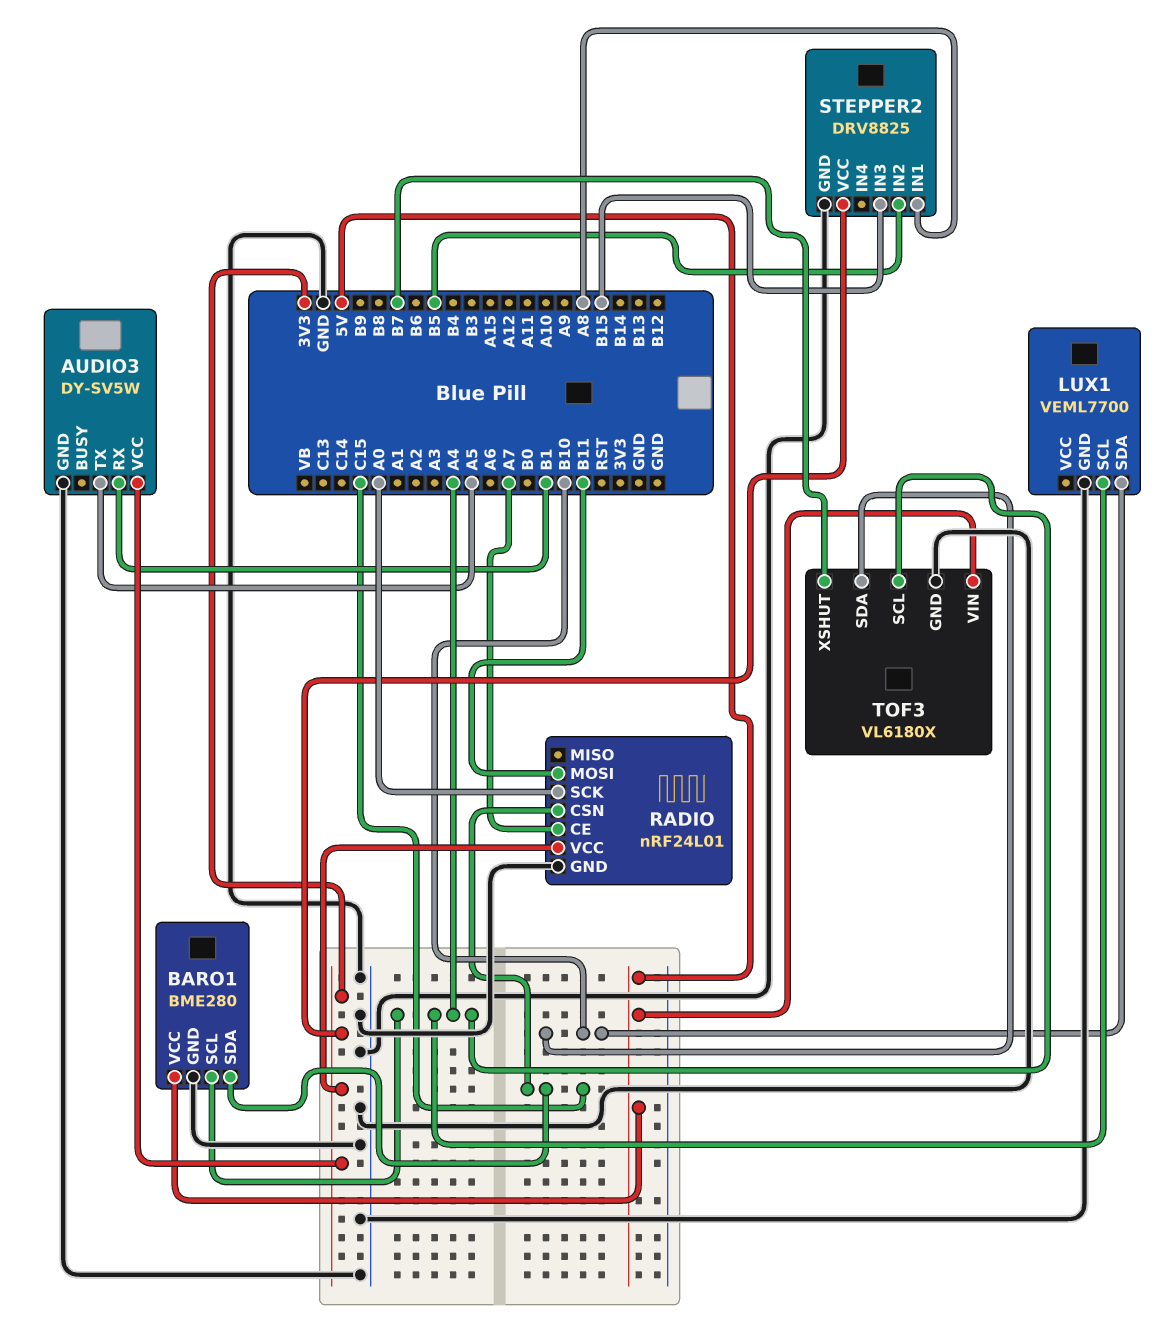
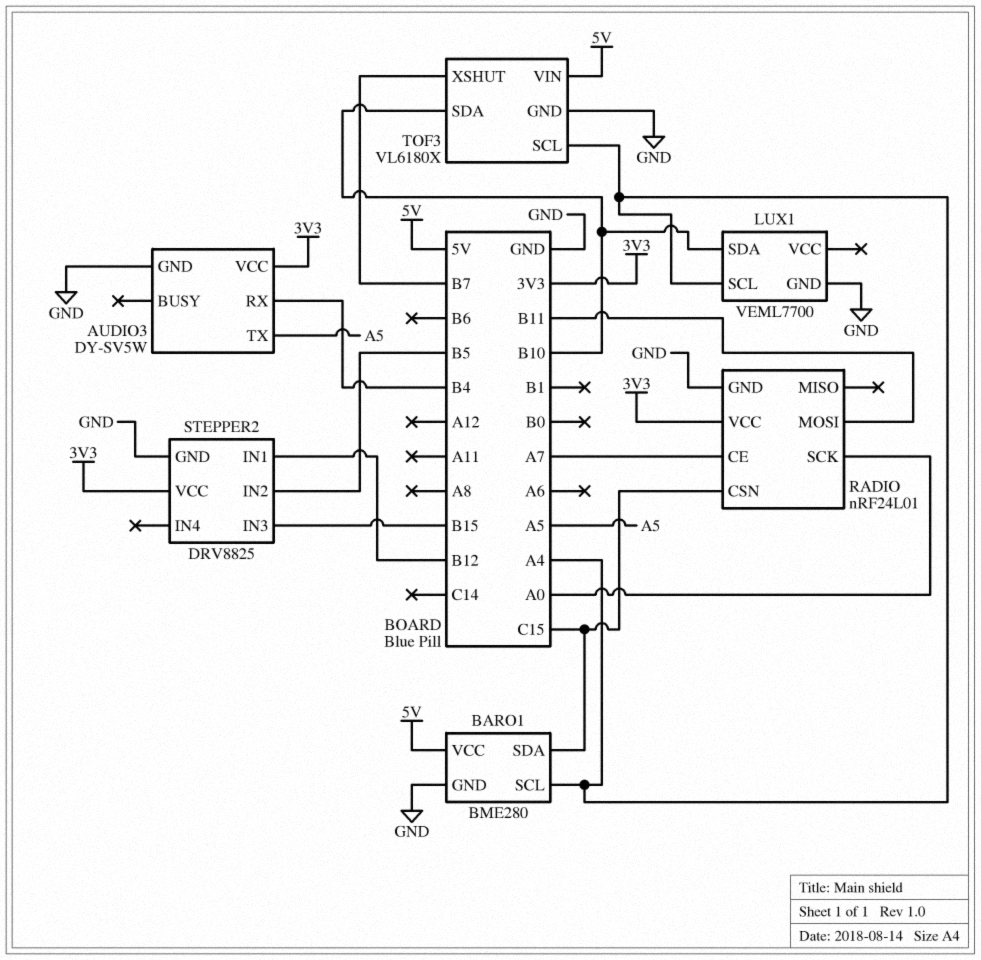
AUDIO3 pin RX: B1 -> B4
STEPPER2 pin IN1: A8 -> B12

